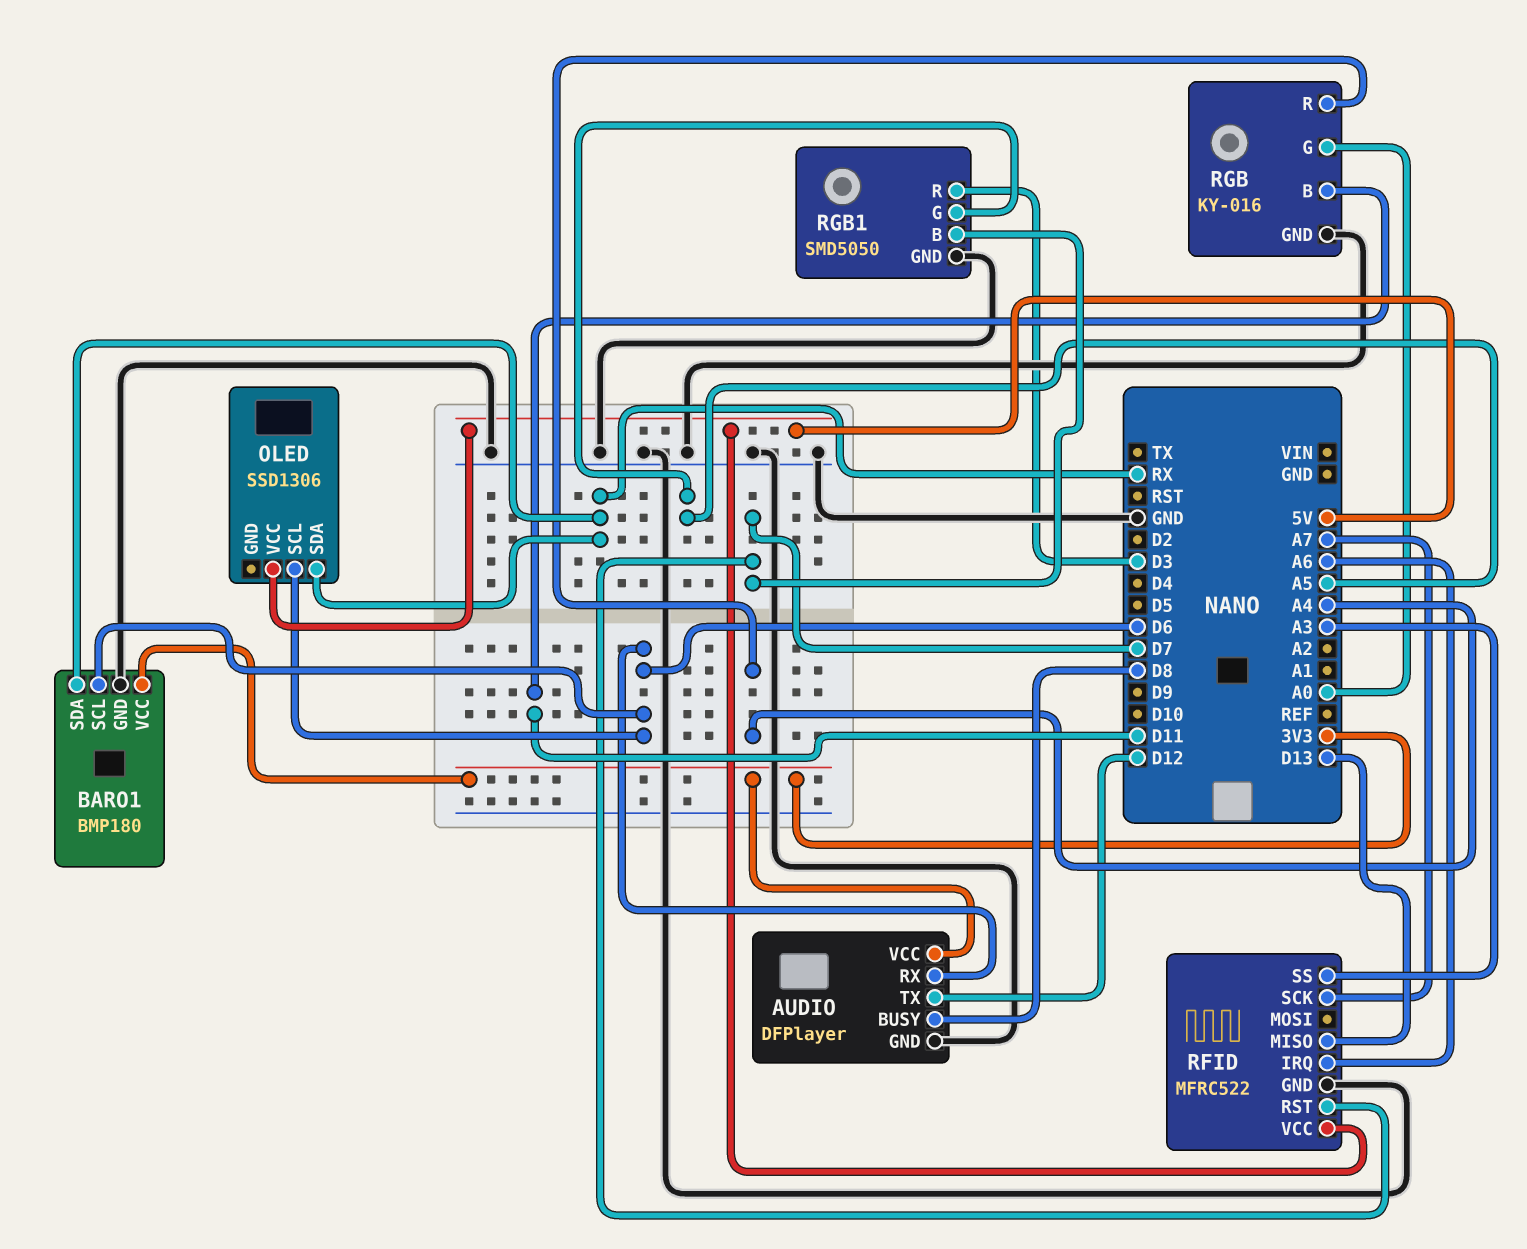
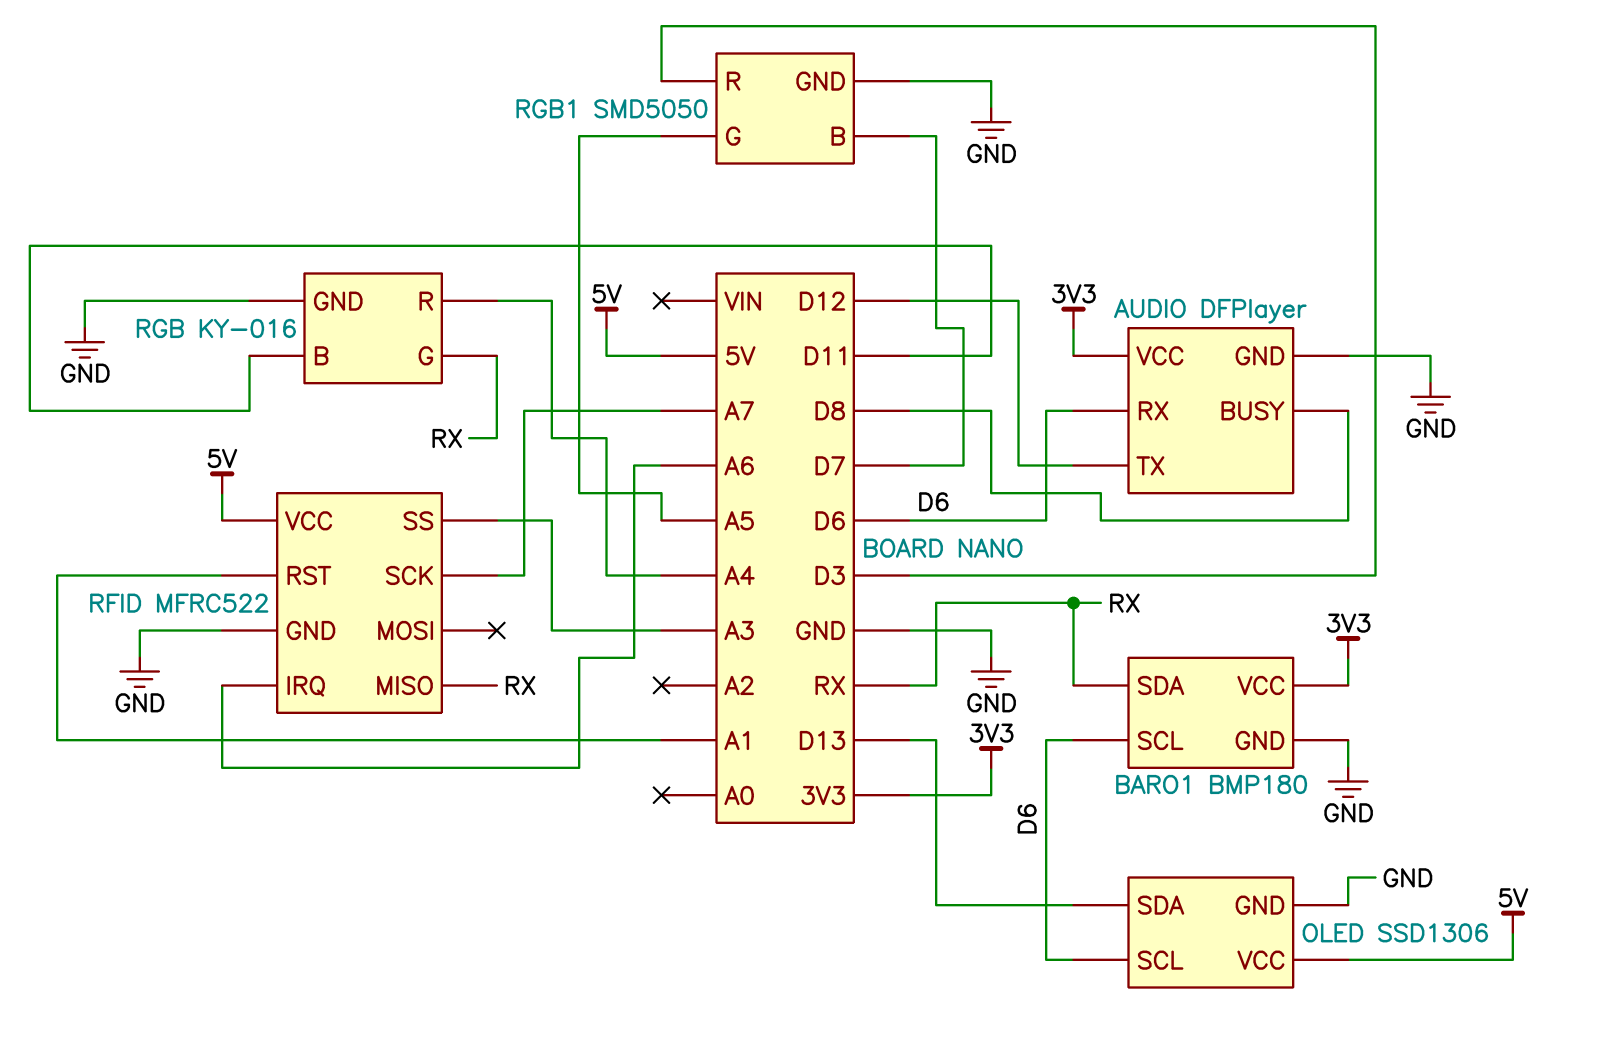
OLED pin GND: none -> GND
OLED pin SDA: RX -> D13
RFID pin MISO: D13 -> RX
RFID pin RST: D7 -> A1
RGB pin G: A0 -> RX

